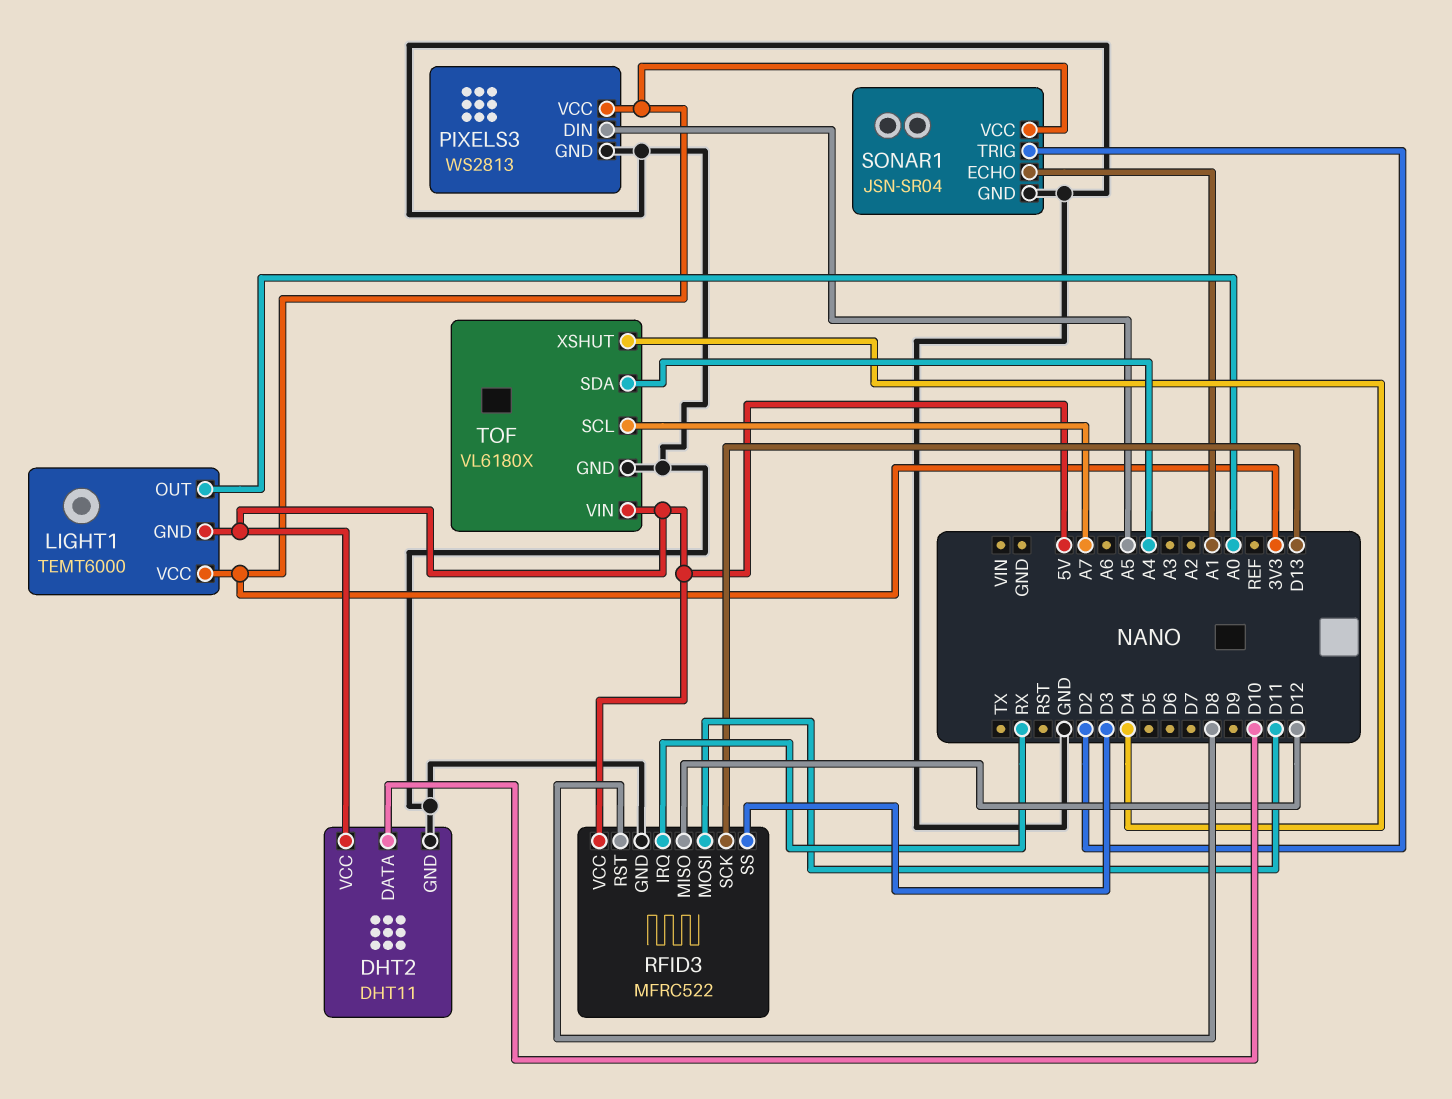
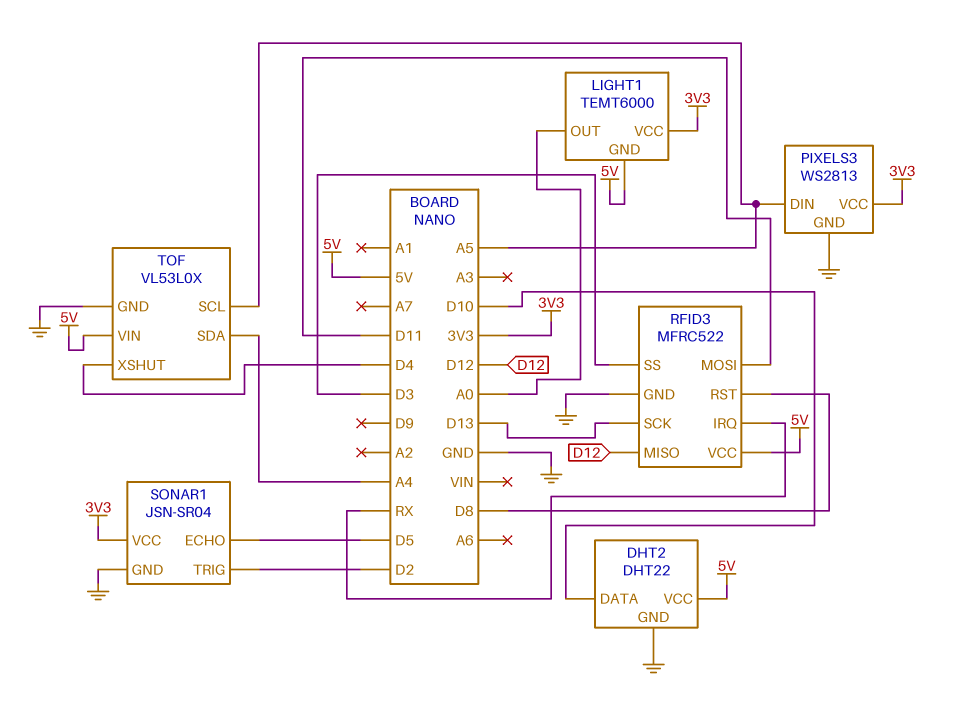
DHT2: DHT11 -> DHT22
SONAR1 pin ECHO: A1 -> D5
TOF: VL6180X -> VL53L0X
TOF pin SCL: A7 -> A5

